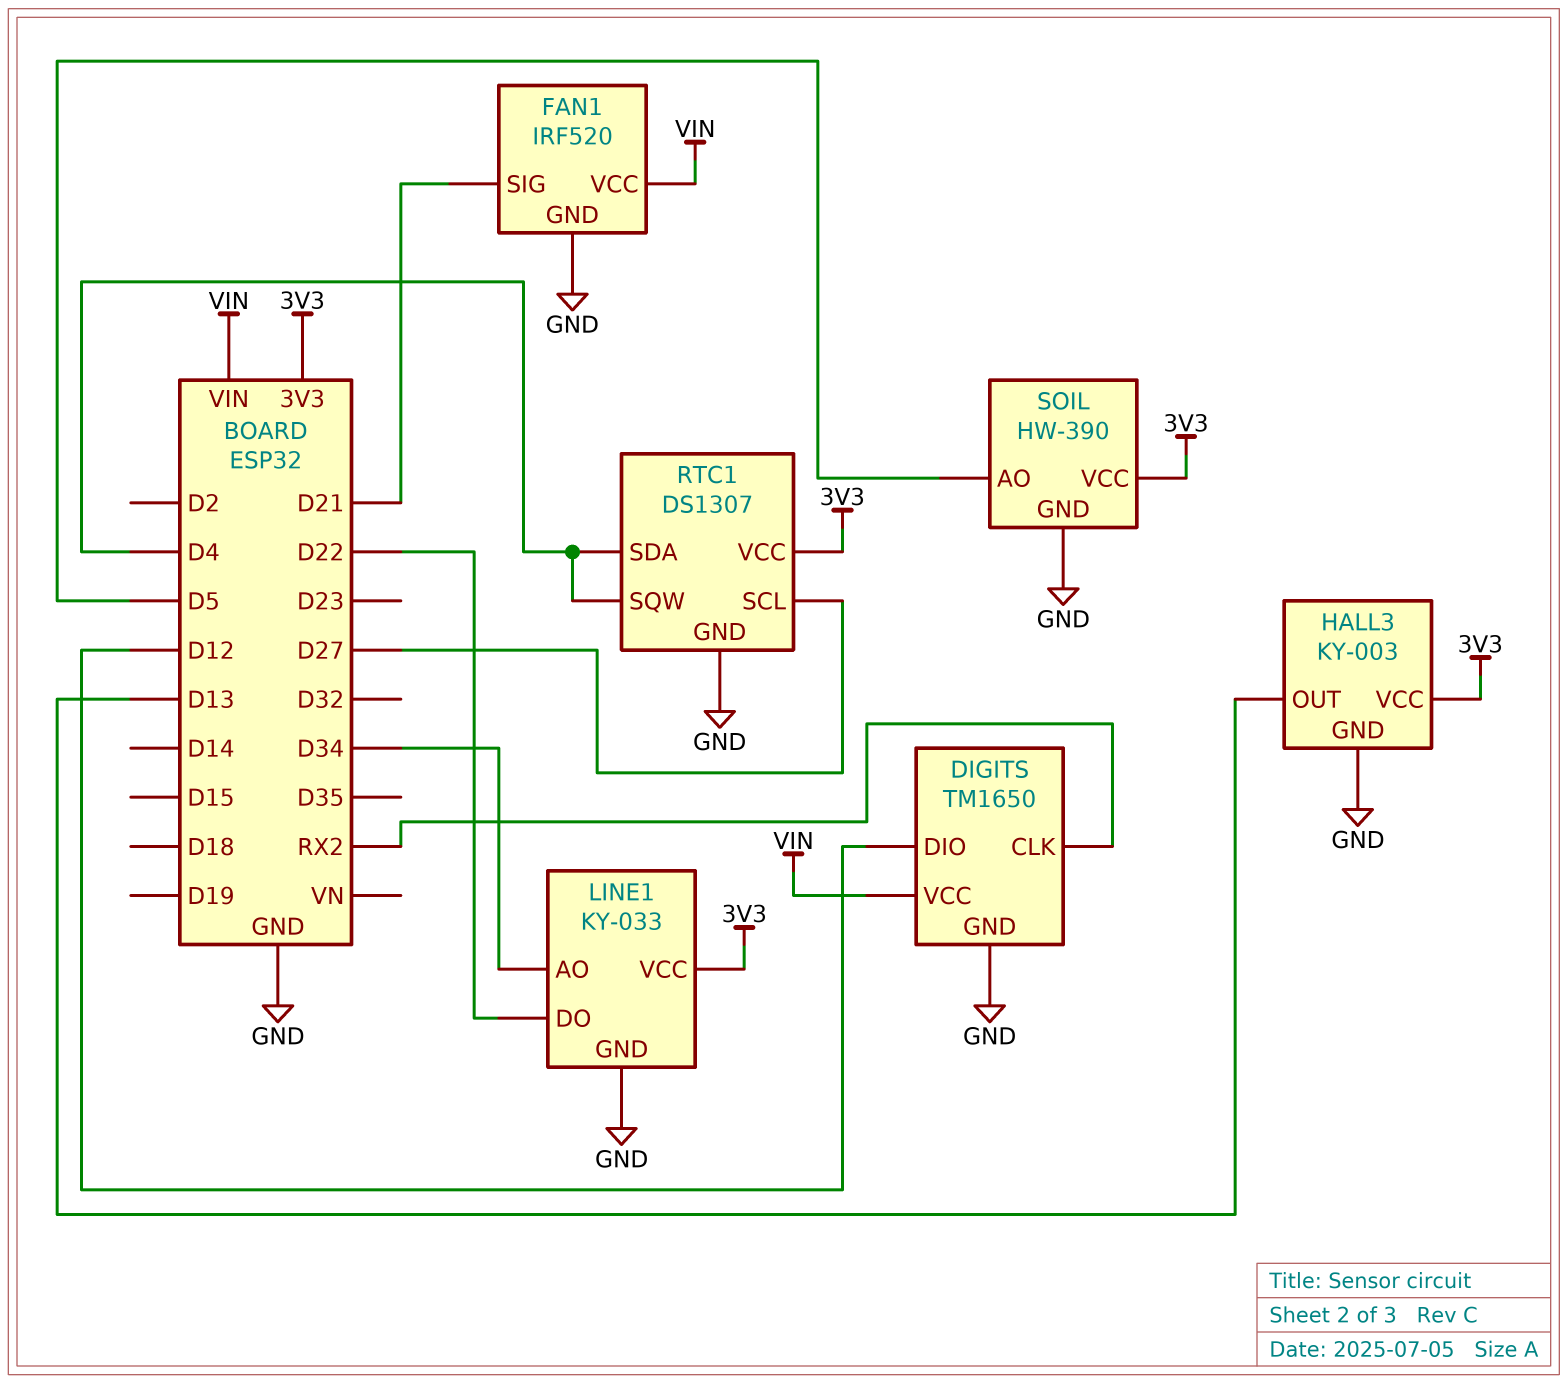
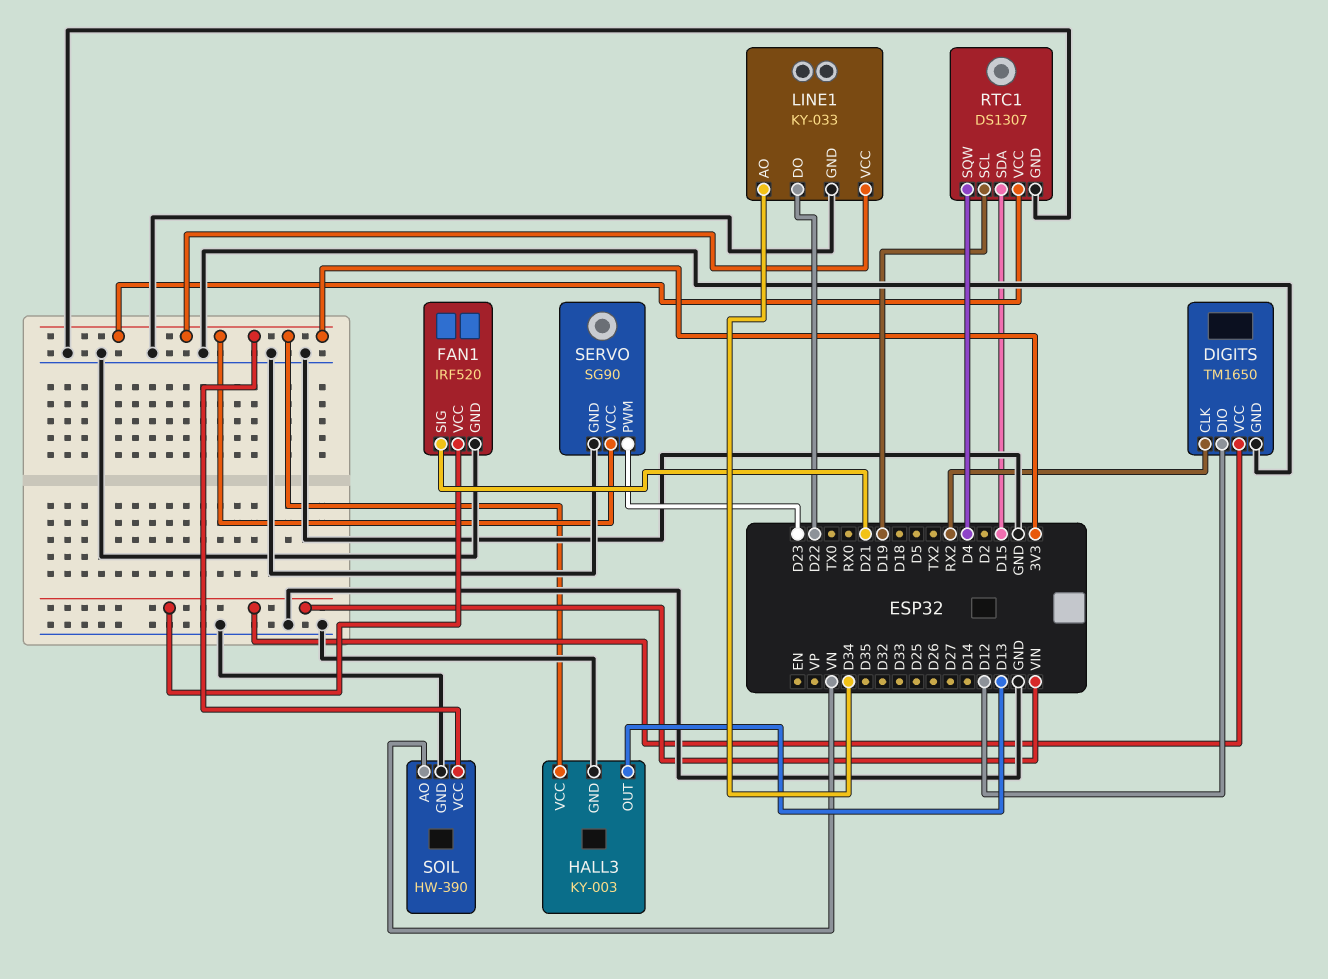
RTC1 pin SCL: D27 -> D19
RTC1 pin SDA: D4 -> D15
SERVO: none -> SG90
SERVO pin GND: none -> GND
SERVO pin PWM: none -> D23
SERVO pin VCC: none -> 3V3
SOIL pin AO: D5 -> VN

